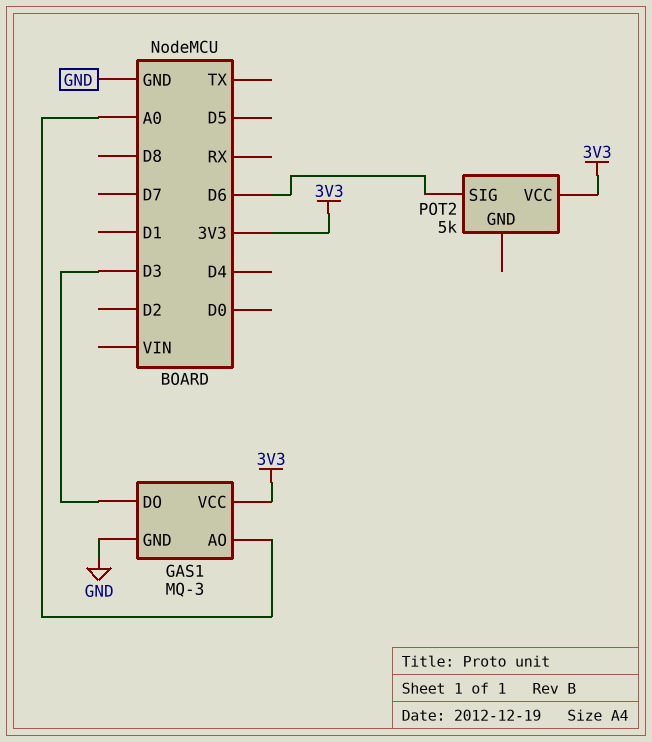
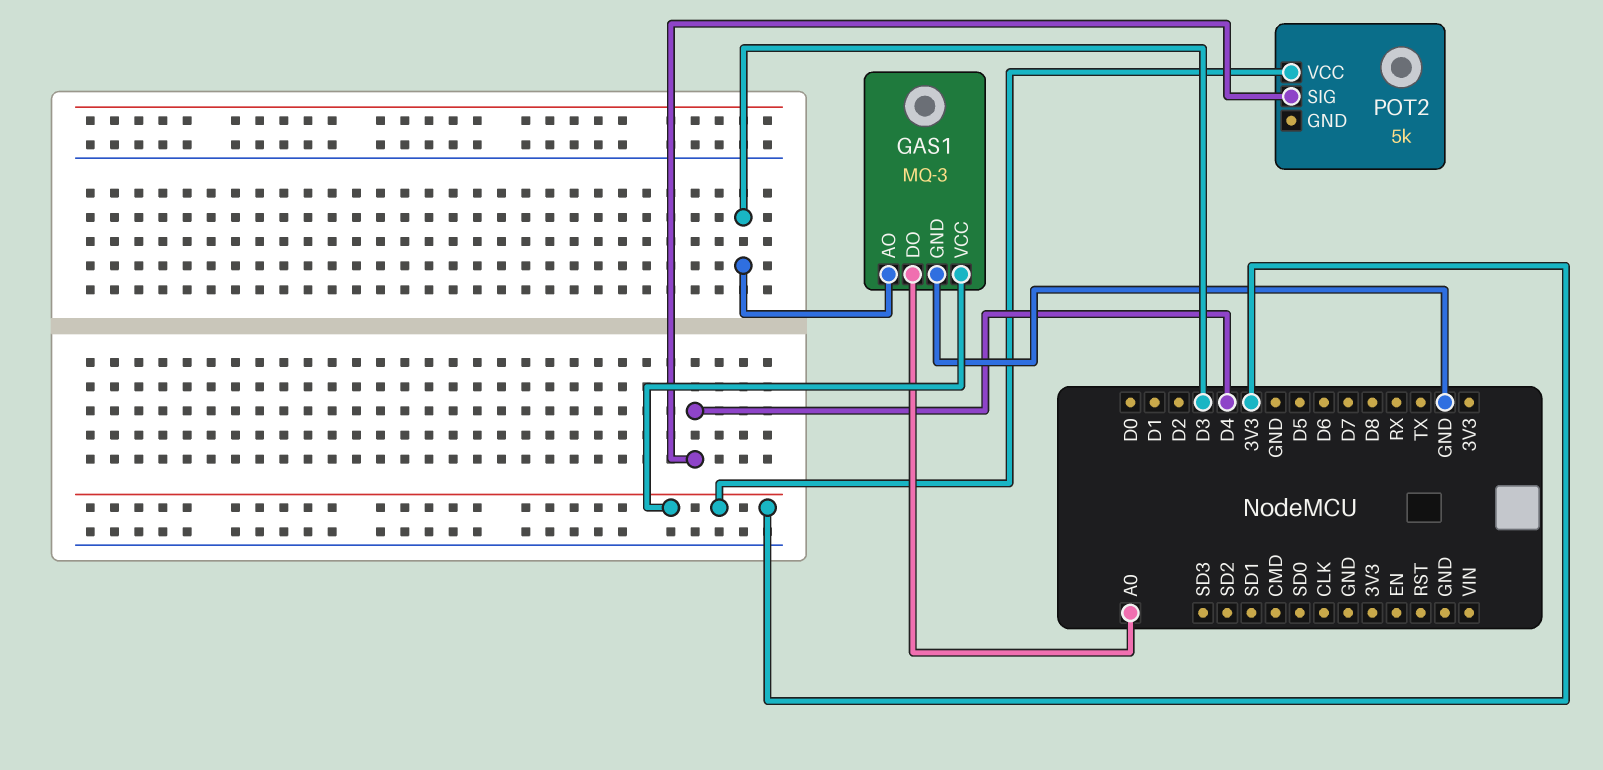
GAS1 pin AO: A0 -> D3
GAS1 pin DO: D3 -> A0
POT2 pin SIG: D6 -> D4

